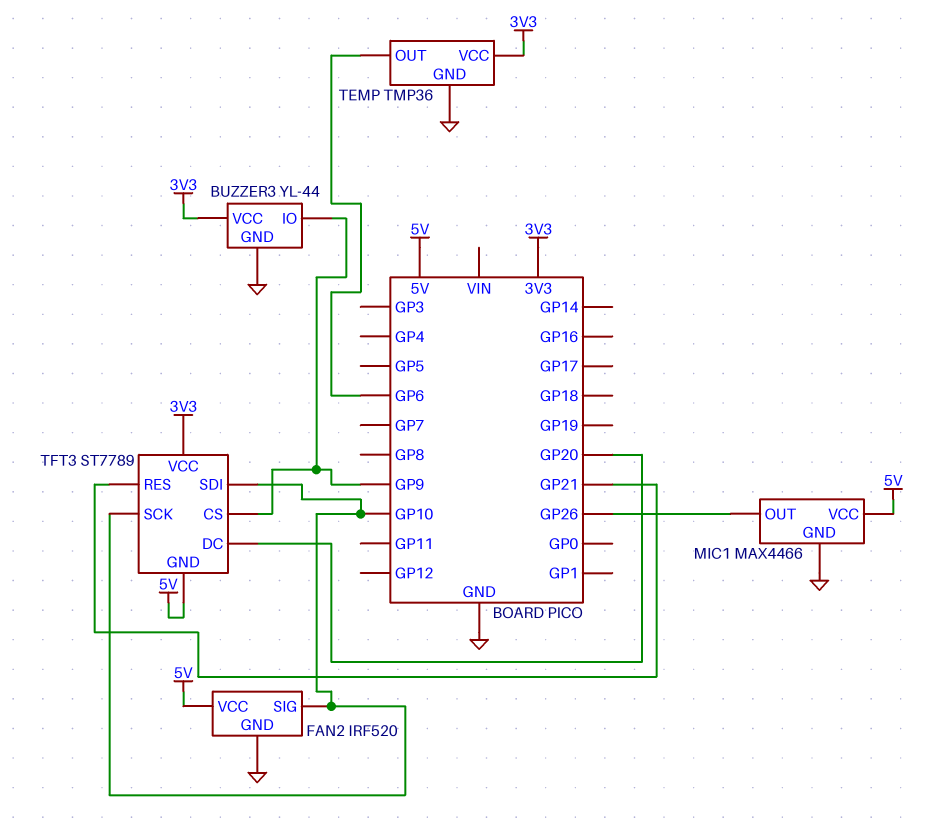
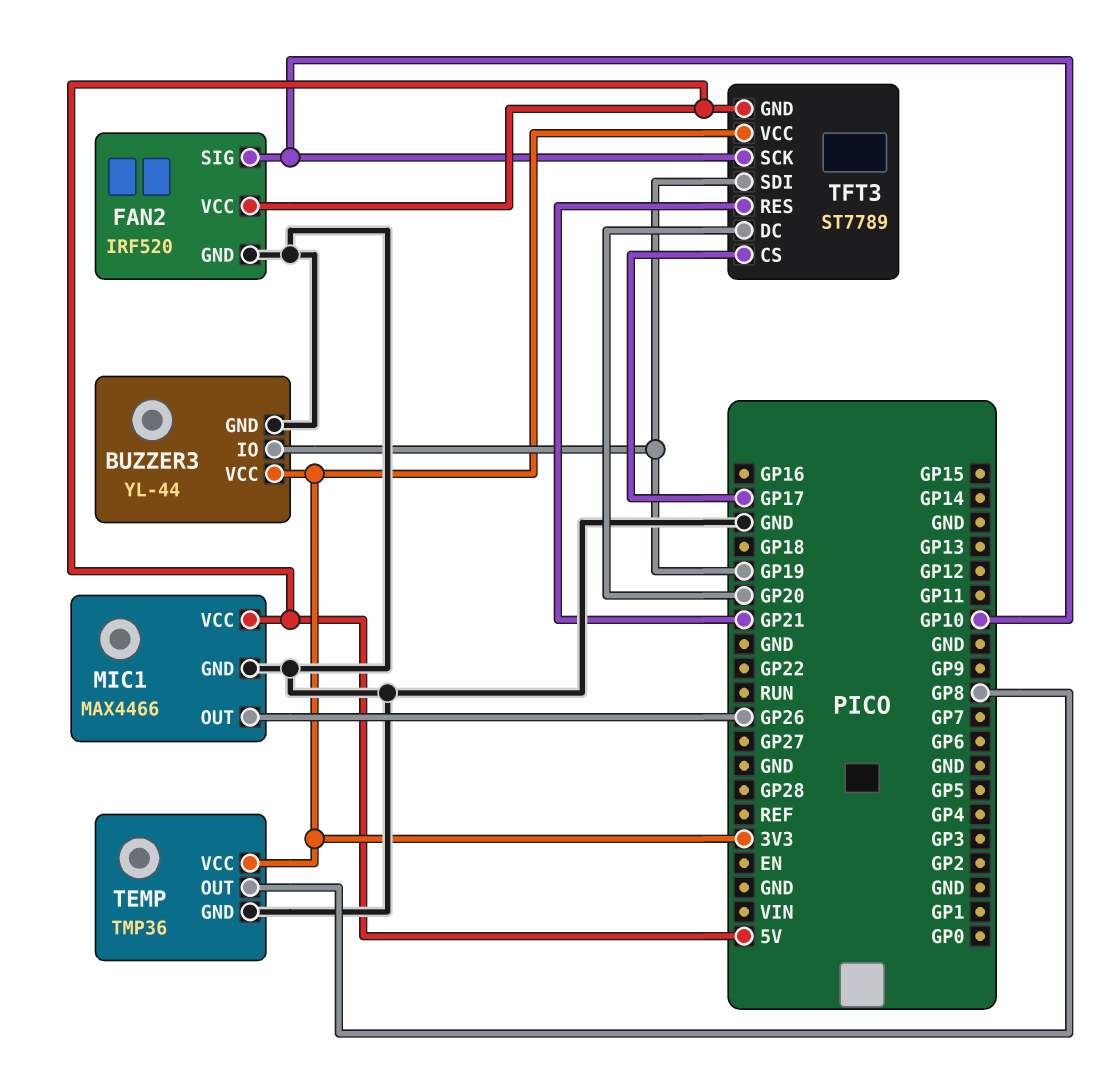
BUZZER3 pin IO: GP9 -> GP19
TEMP pin OUT: GP6 -> GP8
TFT3 pin CS: GP9 -> GP17
TFT3 pin SDI: GP10 -> GP19

